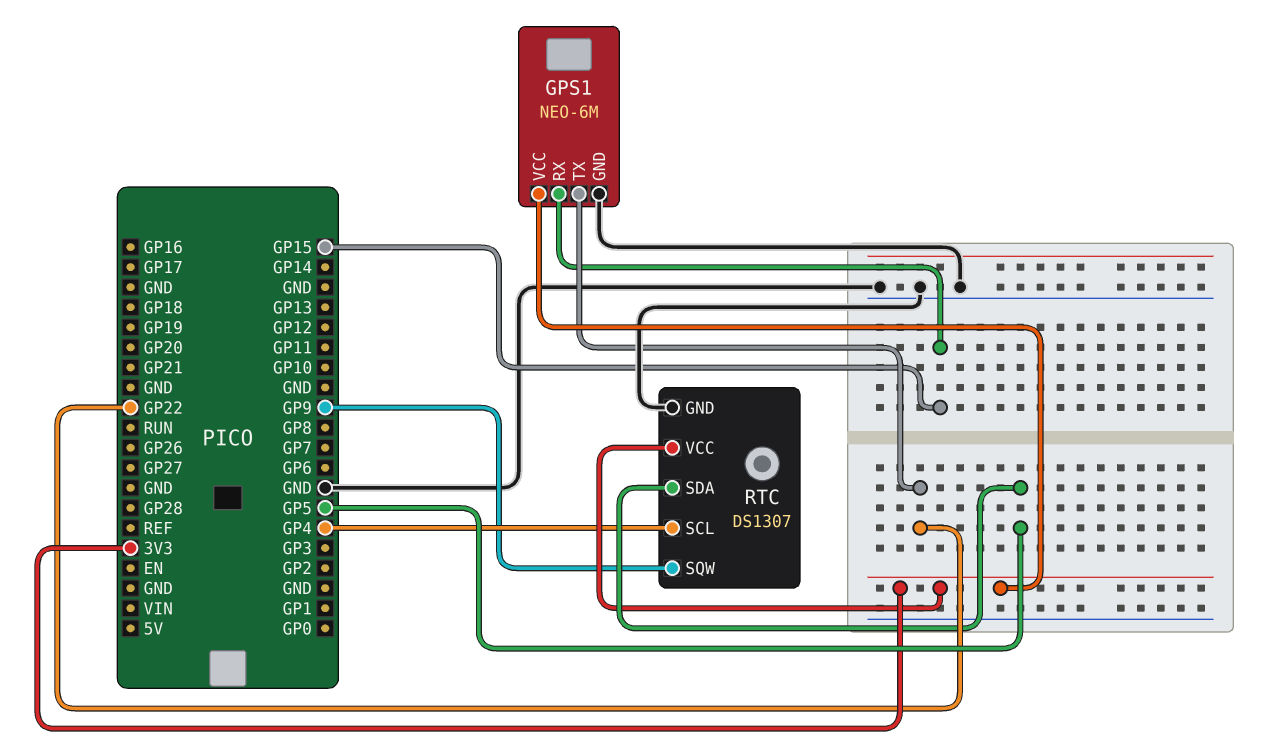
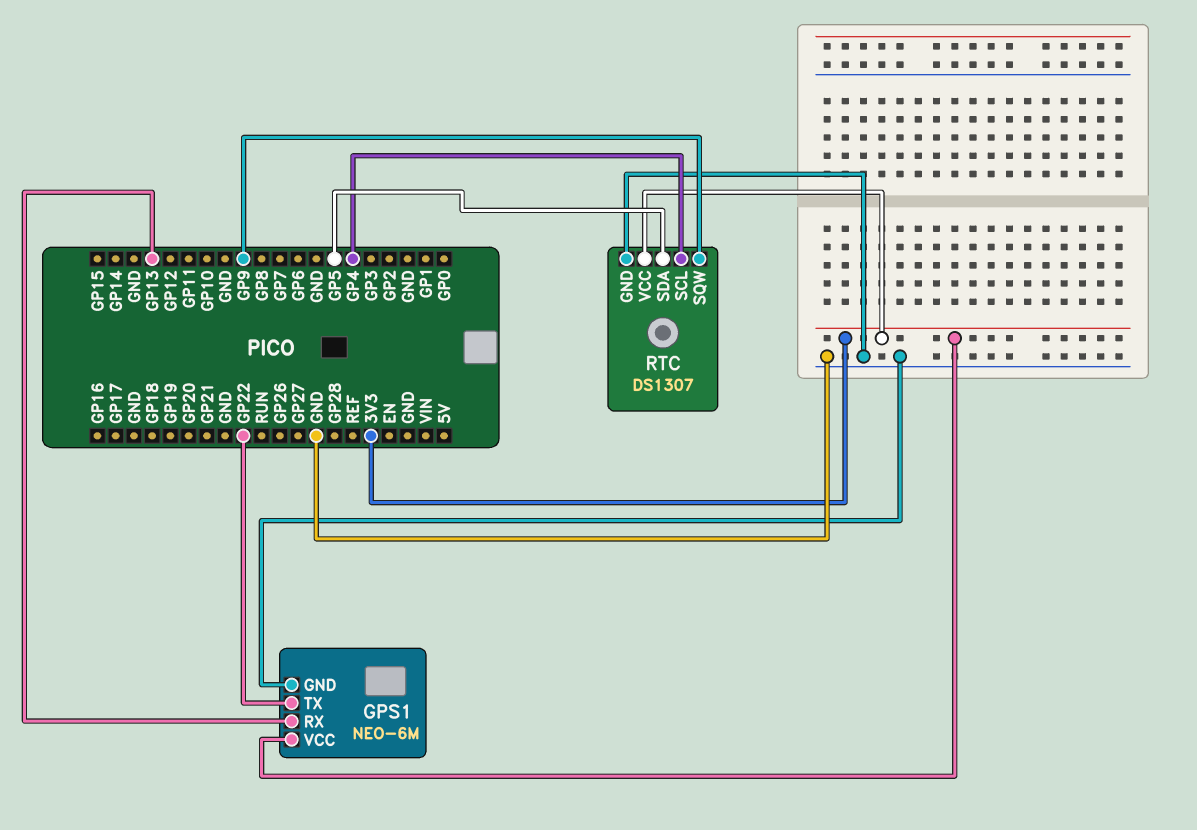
GPS1 pin RX: GP15 -> GP13

